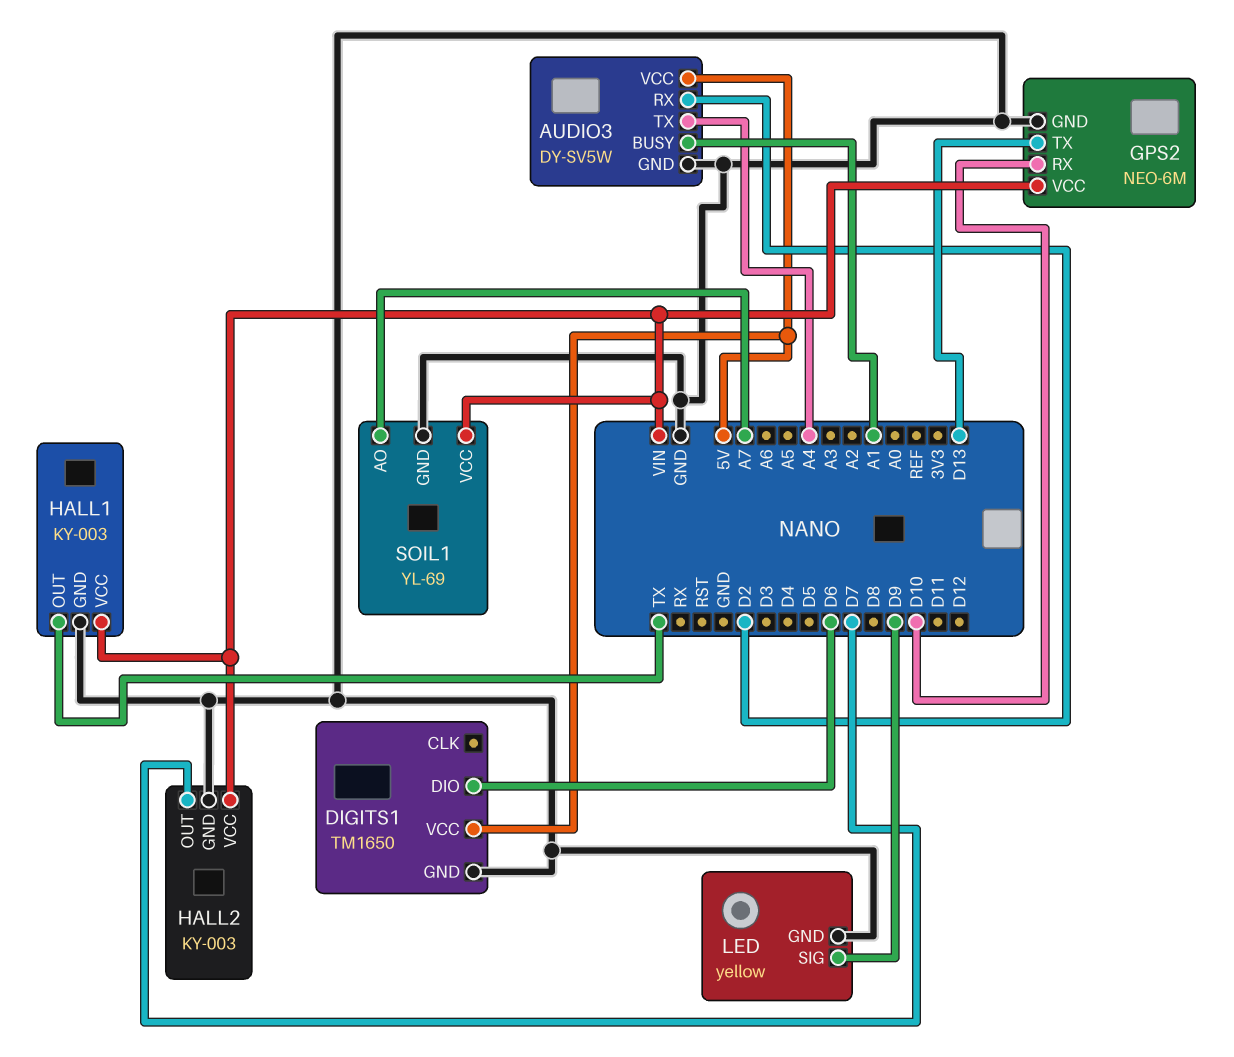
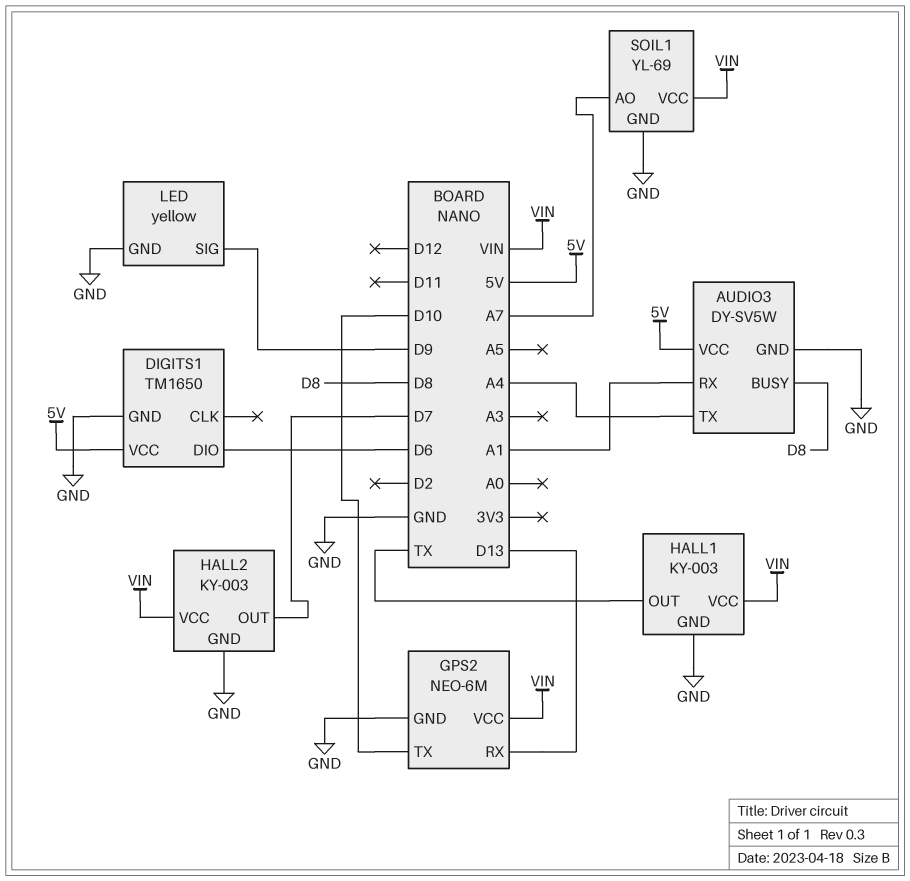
AUDIO3 pin BUSY: A1 -> D8
AUDIO3 pin RX: D2 -> A1
GPS2 pin RX: D10 -> D13
GPS2 pin TX: D13 -> D10

